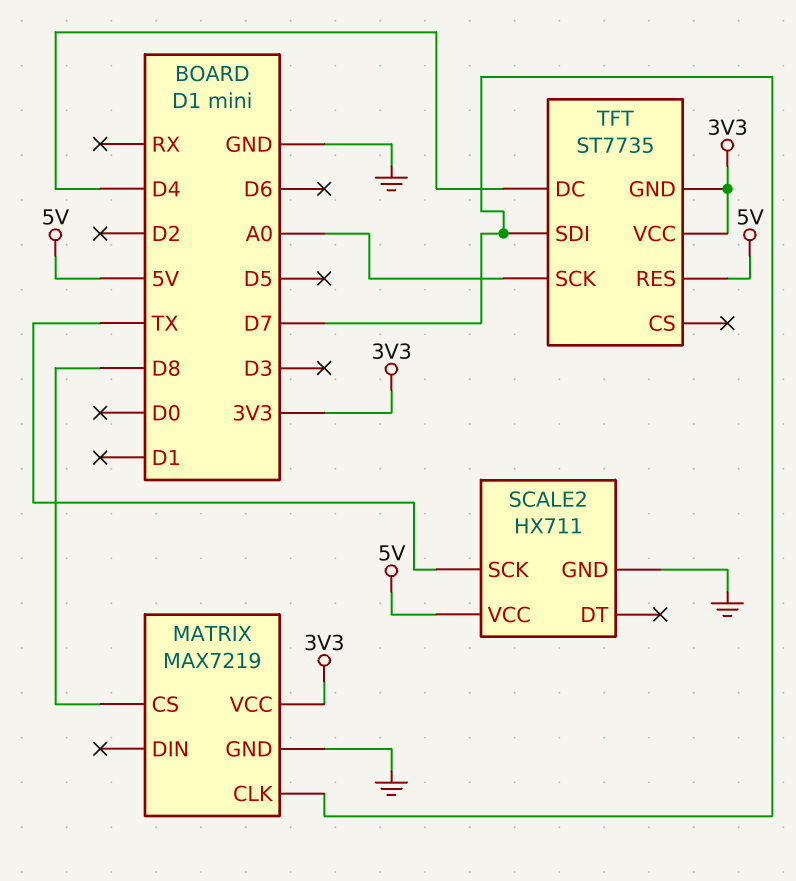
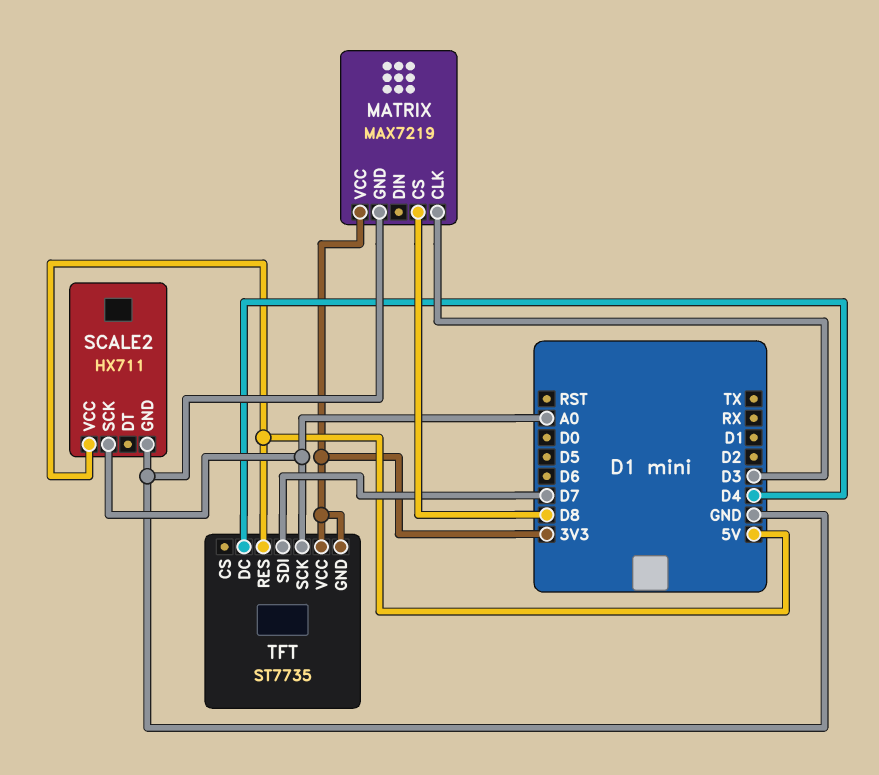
MATRIX pin CLK: D7 -> D3
SCALE2 pin SCK: TX -> A0

